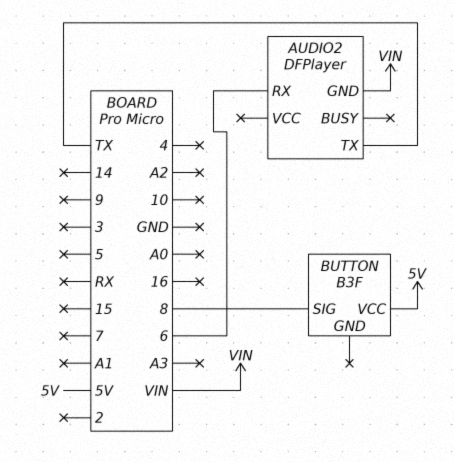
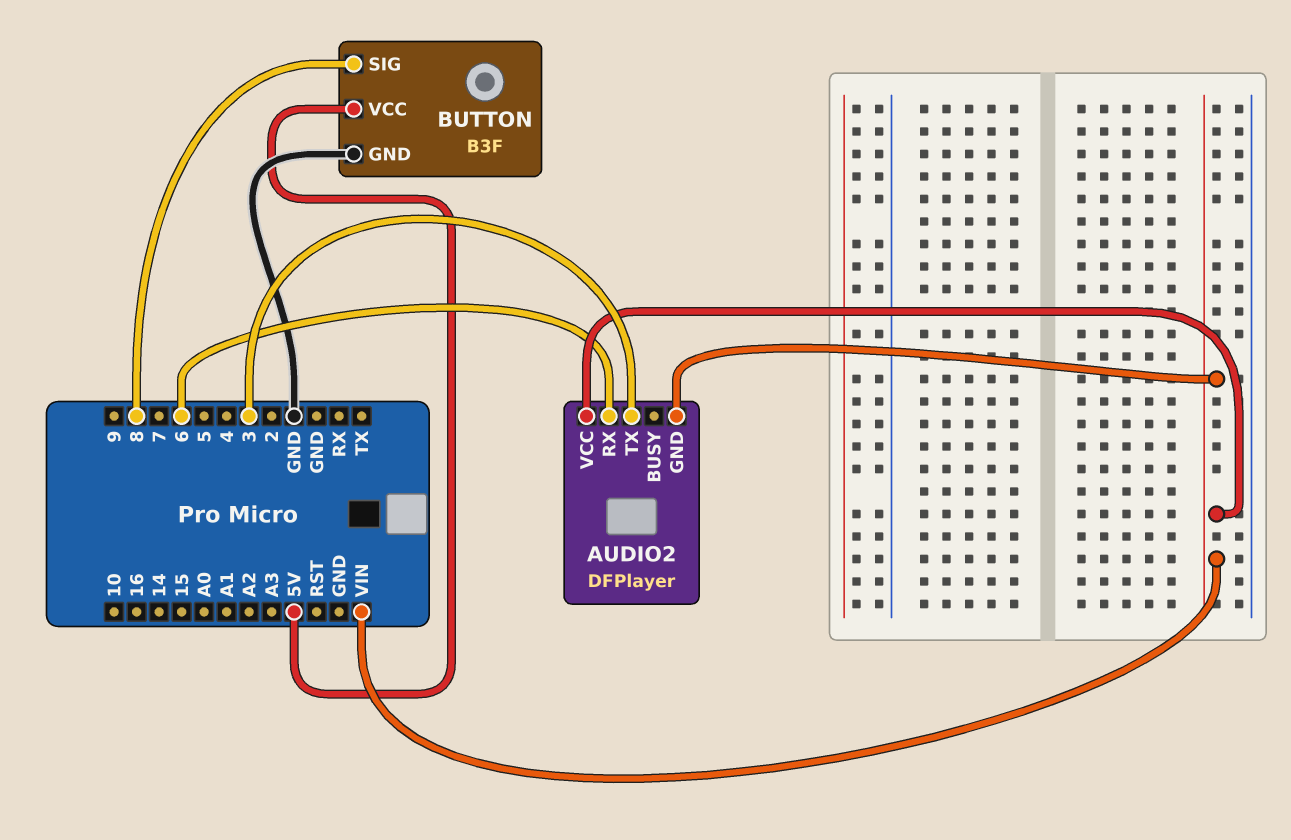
AUDIO2 pin TX: TX -> 3
AUDIO2 pin VCC: none -> VIN
BUTTON pin GND: none -> GND

